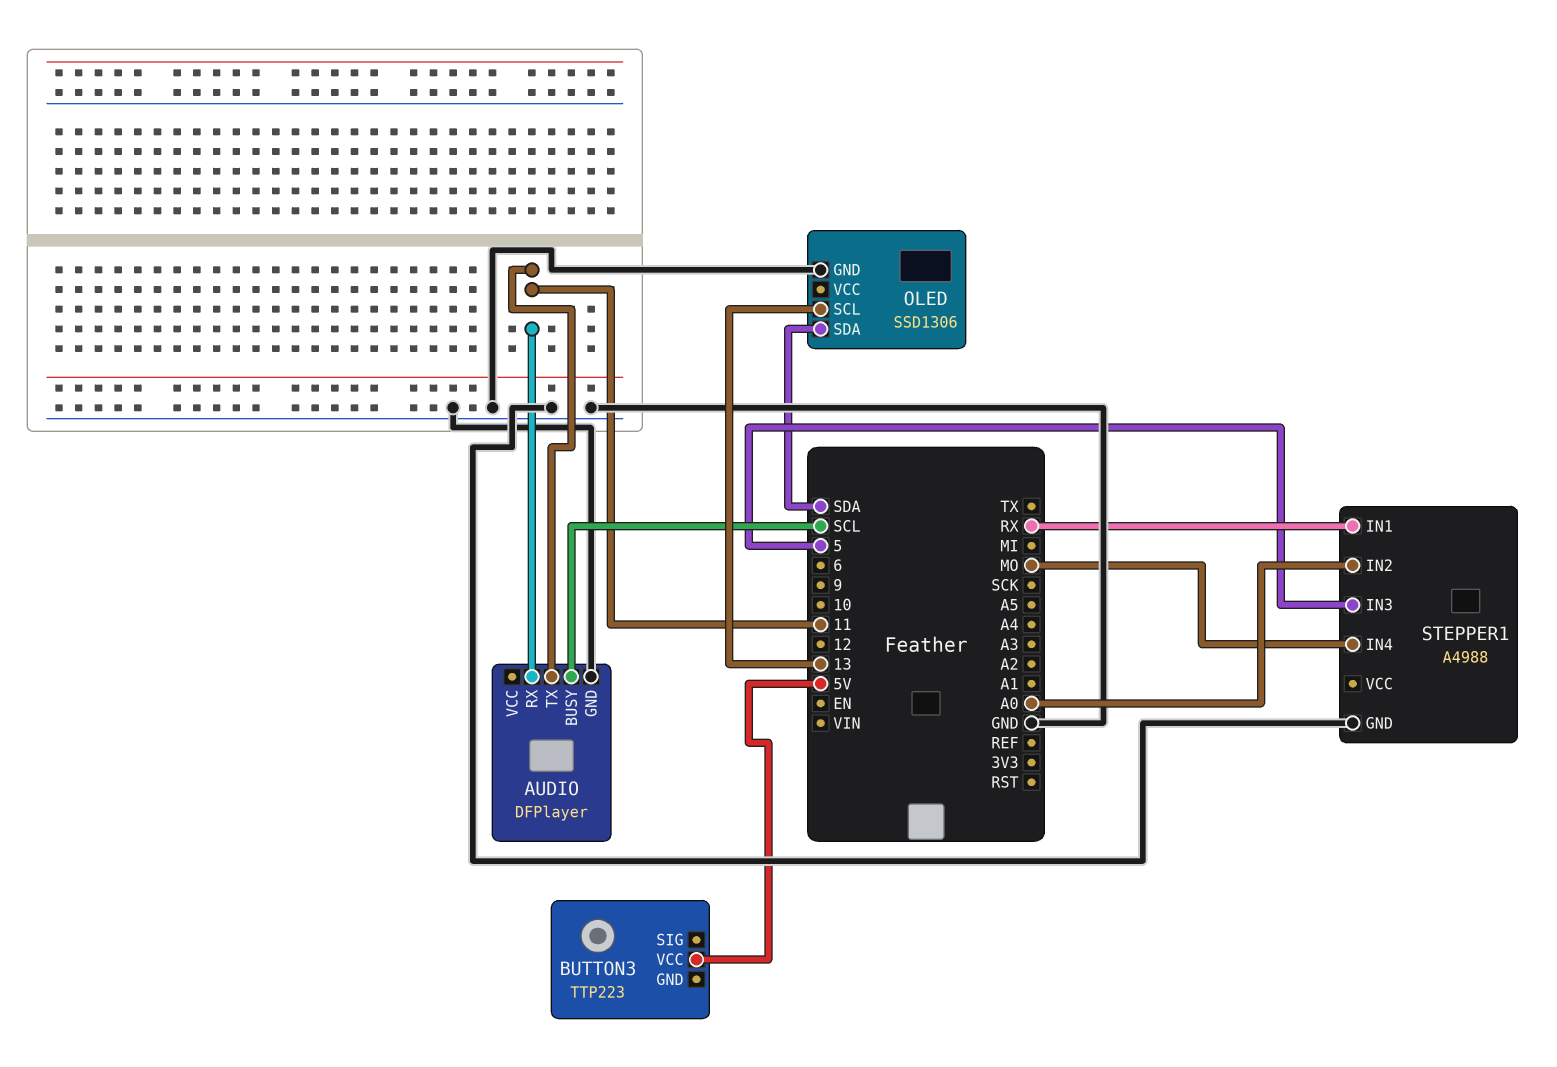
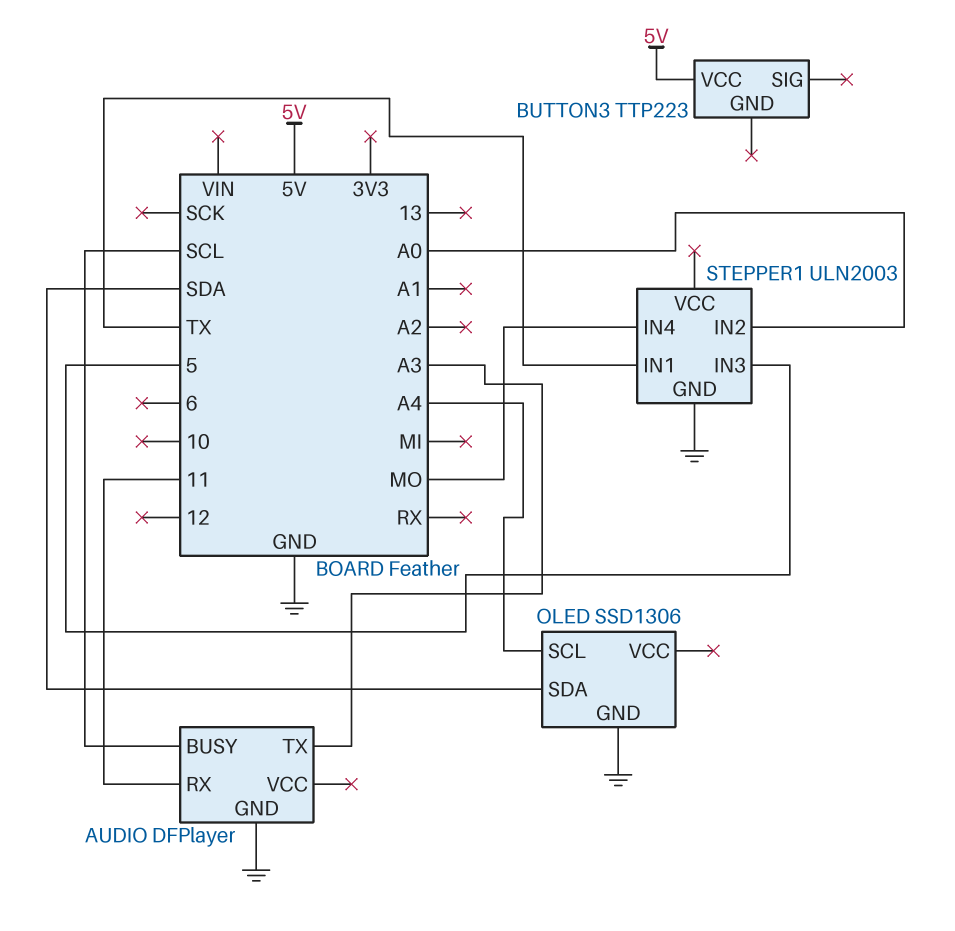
AUDIO pin TX: 11 -> A3
OLED pin SCL: 13 -> A4
STEPPER1: A4988 -> ULN2003
STEPPER1 pin IN1: RX -> TX

